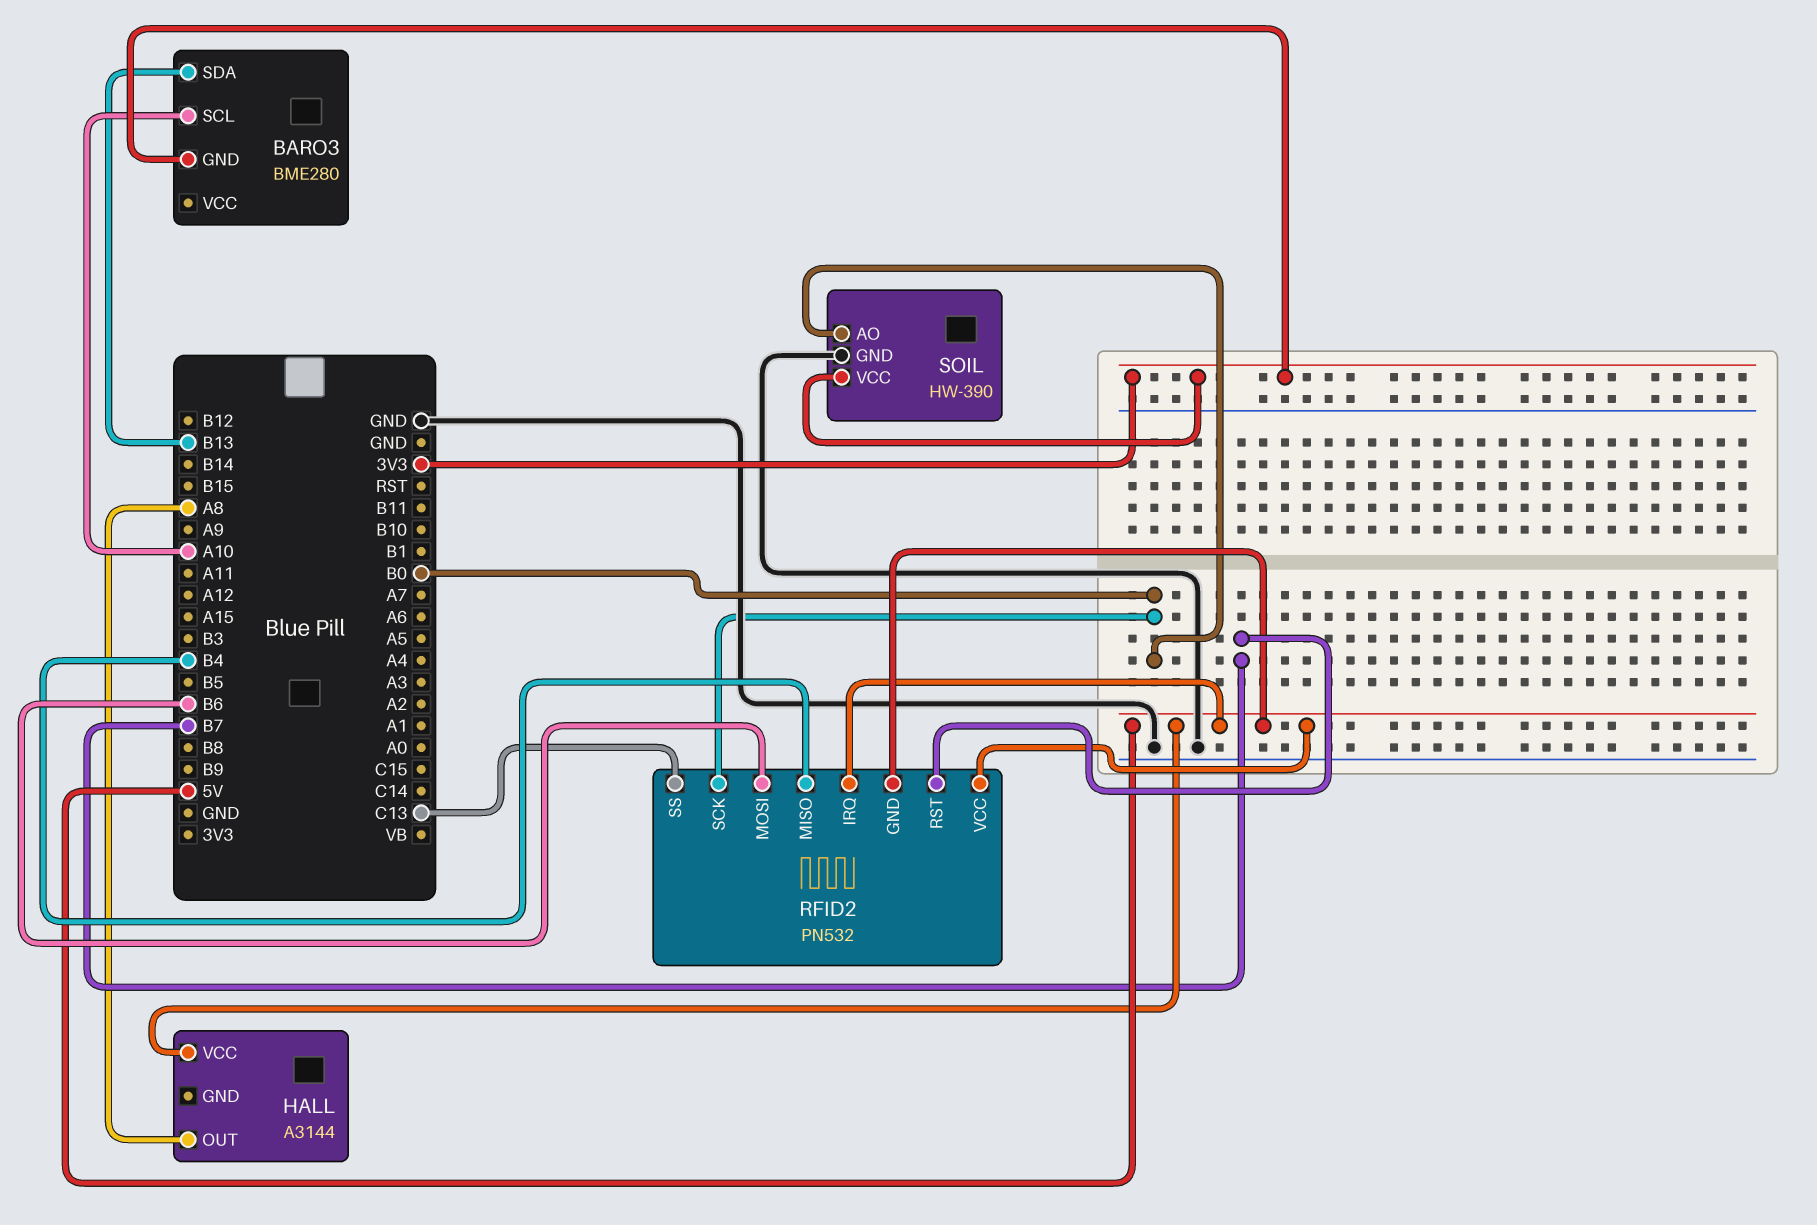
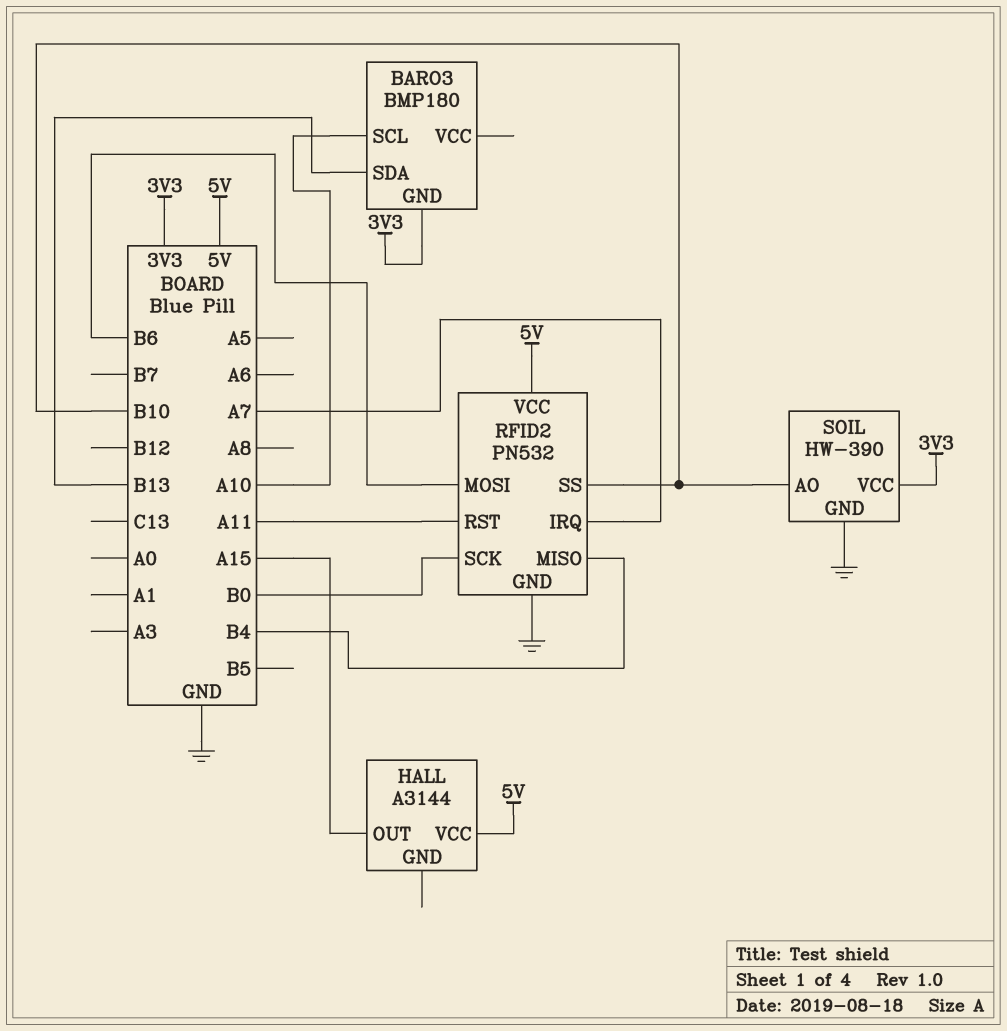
BARO3: BME280 -> BMP180
HALL pin OUT: A8 -> A15
RFID2 pin GND: 5V -> GND
RFID2 pin IRQ: 5V -> A7
RFID2 pin RST: B7 -> A11
RFID2 pin SS: C13 -> B10
SOIL pin AO: B0 -> B10

